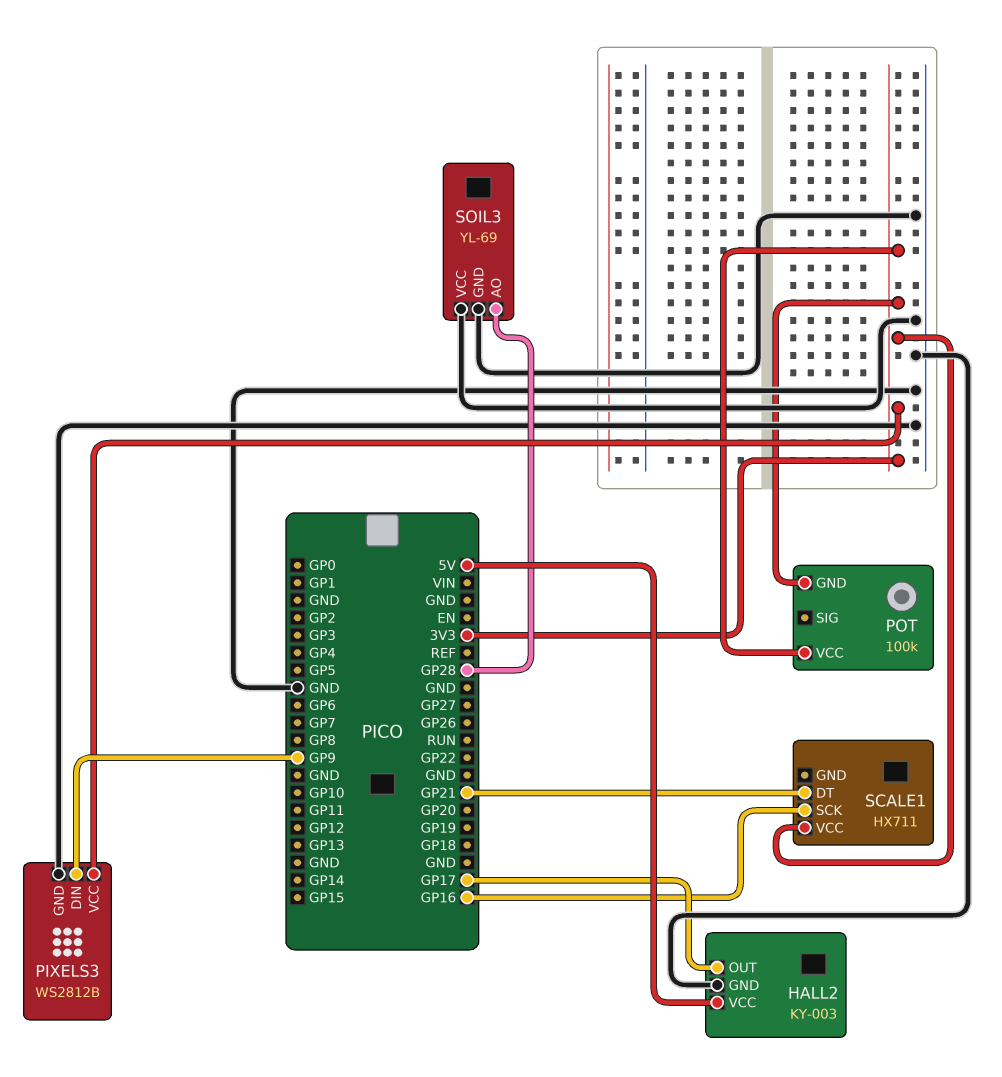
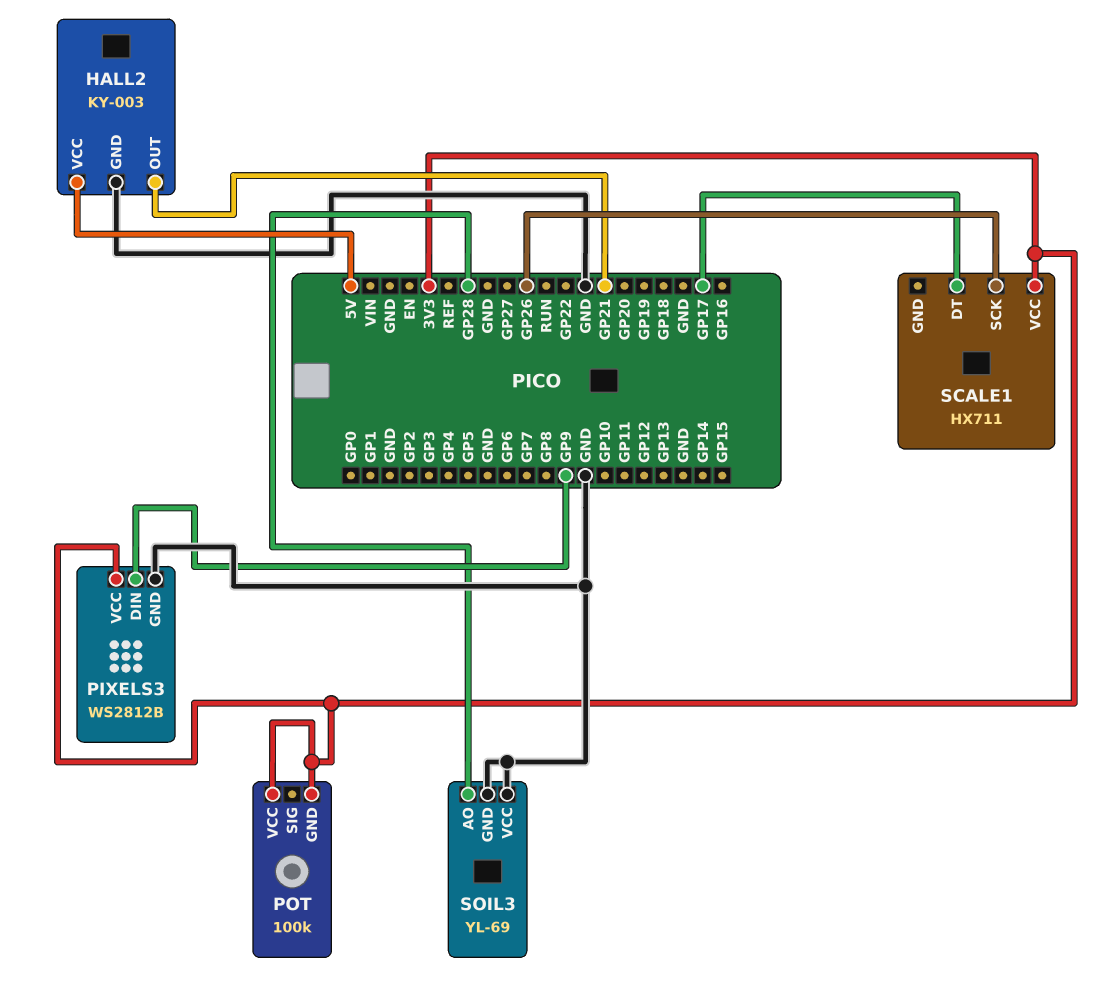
HALL2 pin OUT: GP17 -> GP21
SCALE1 pin DT: GP21 -> GP17
SCALE1 pin SCK: GP16 -> GP26

